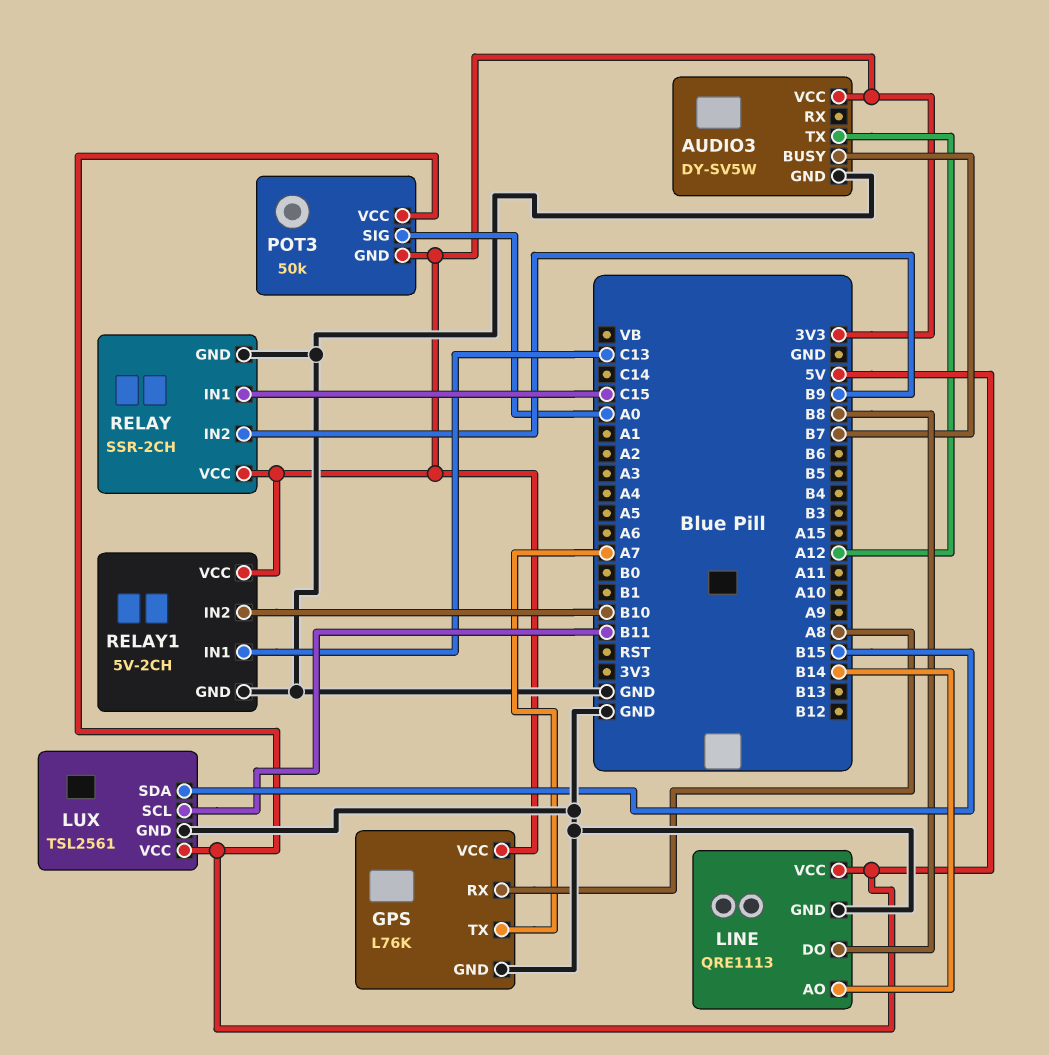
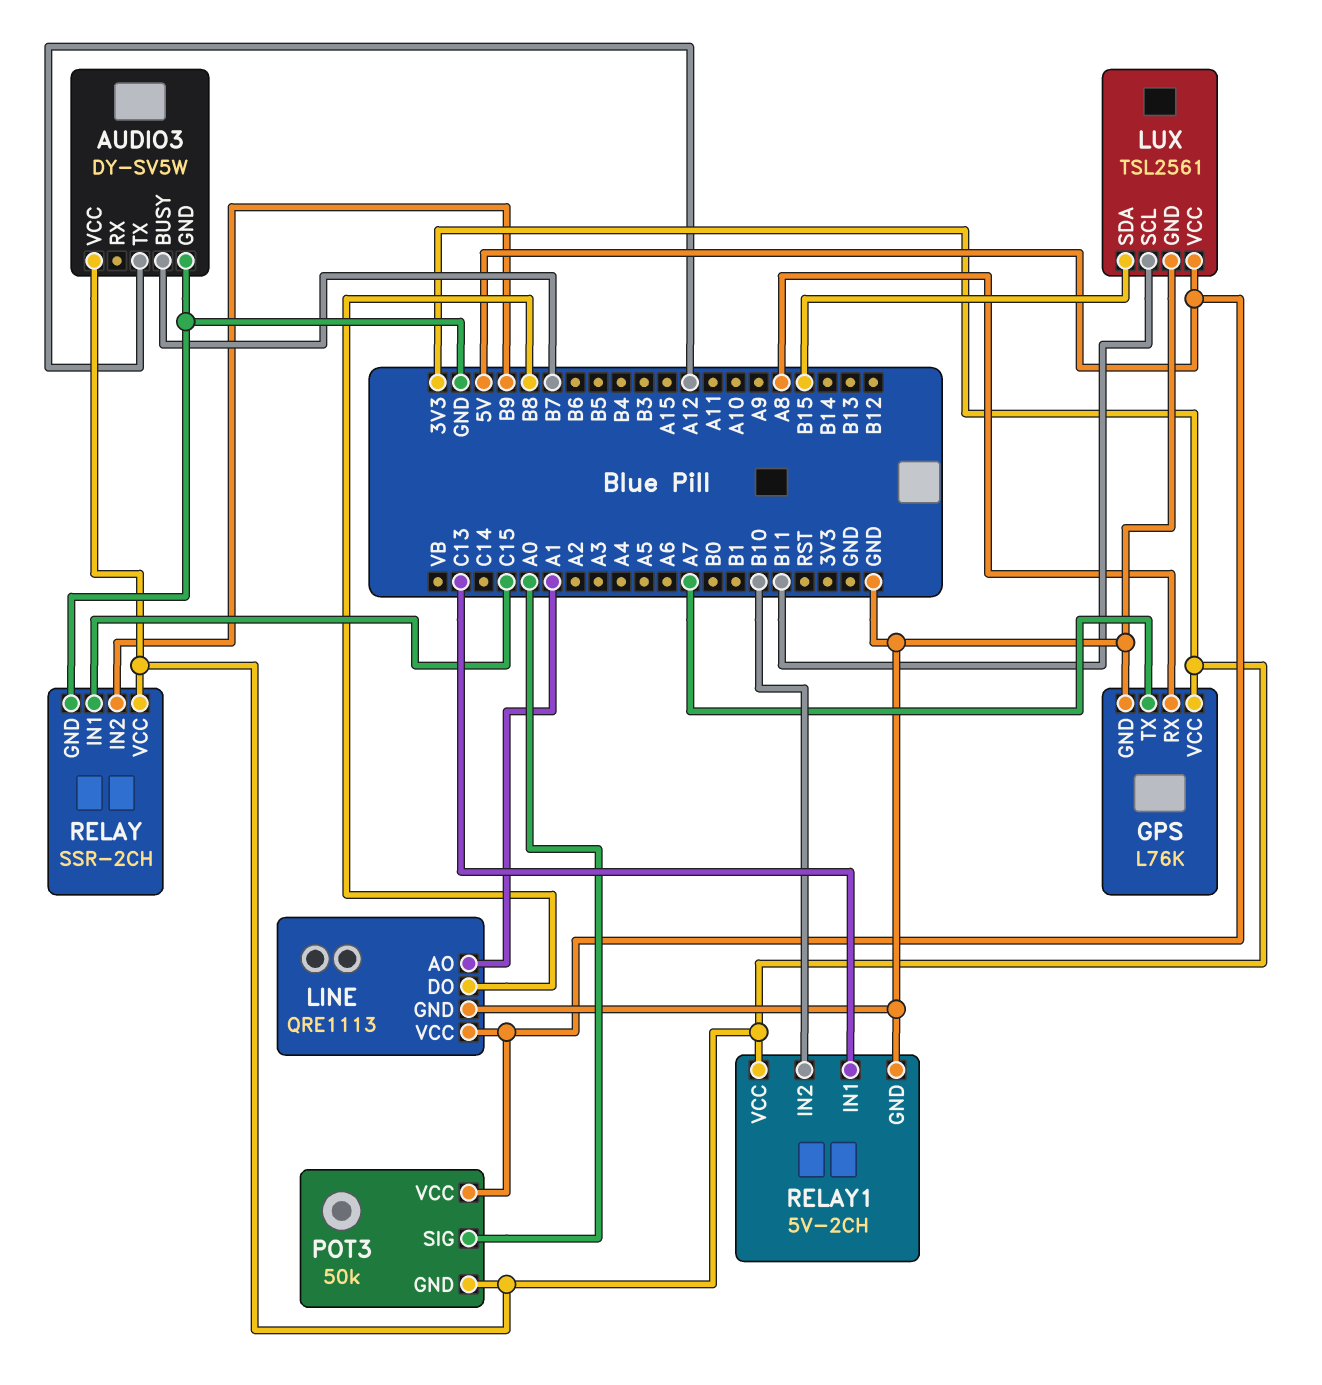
LINE pin AO: B14 -> A1

